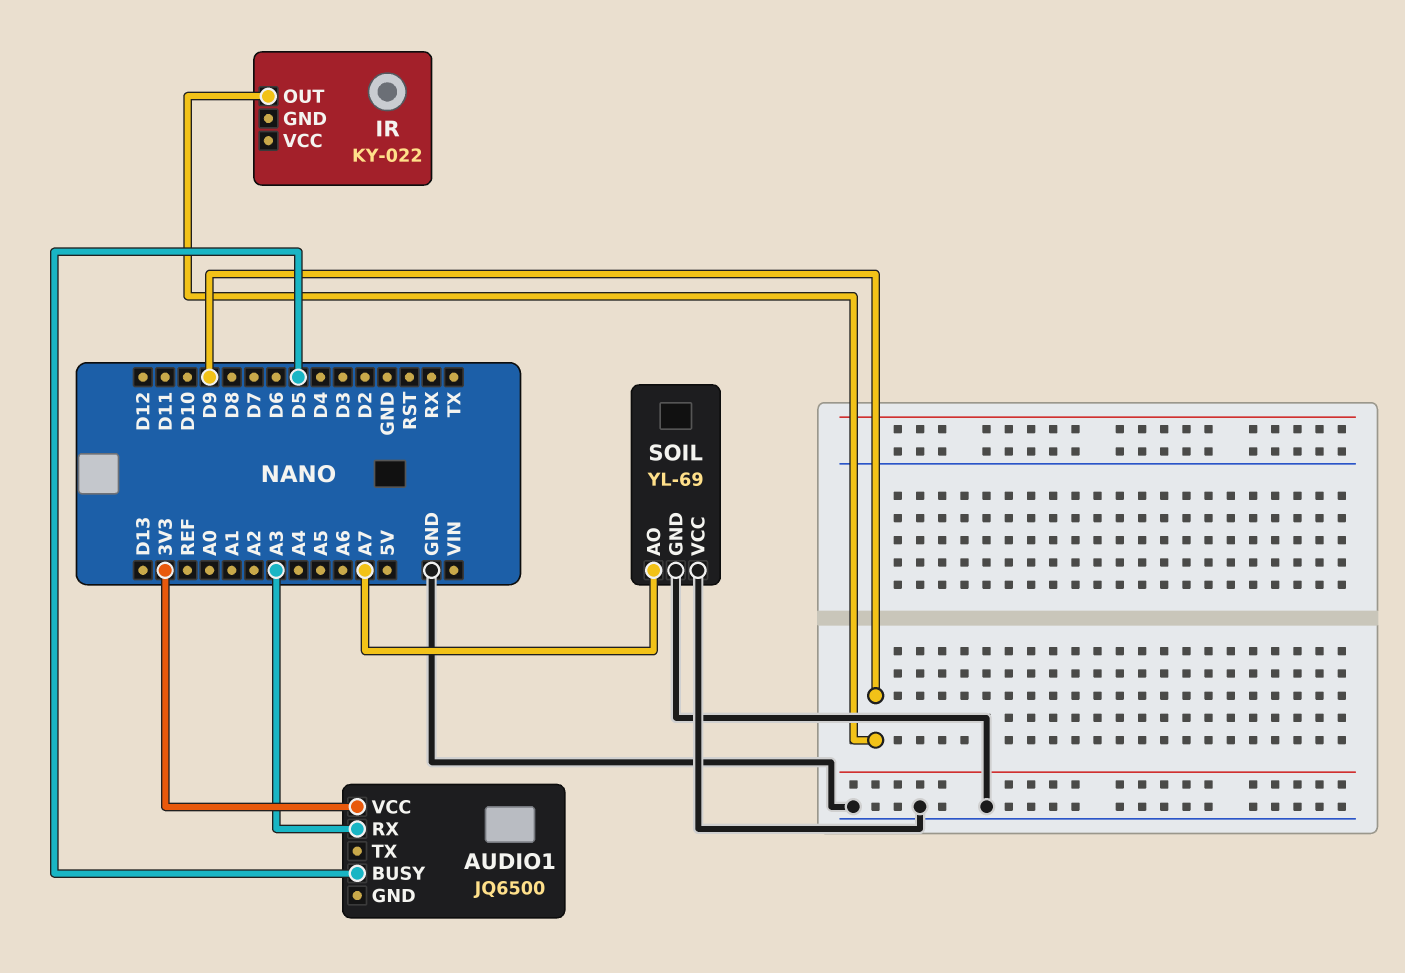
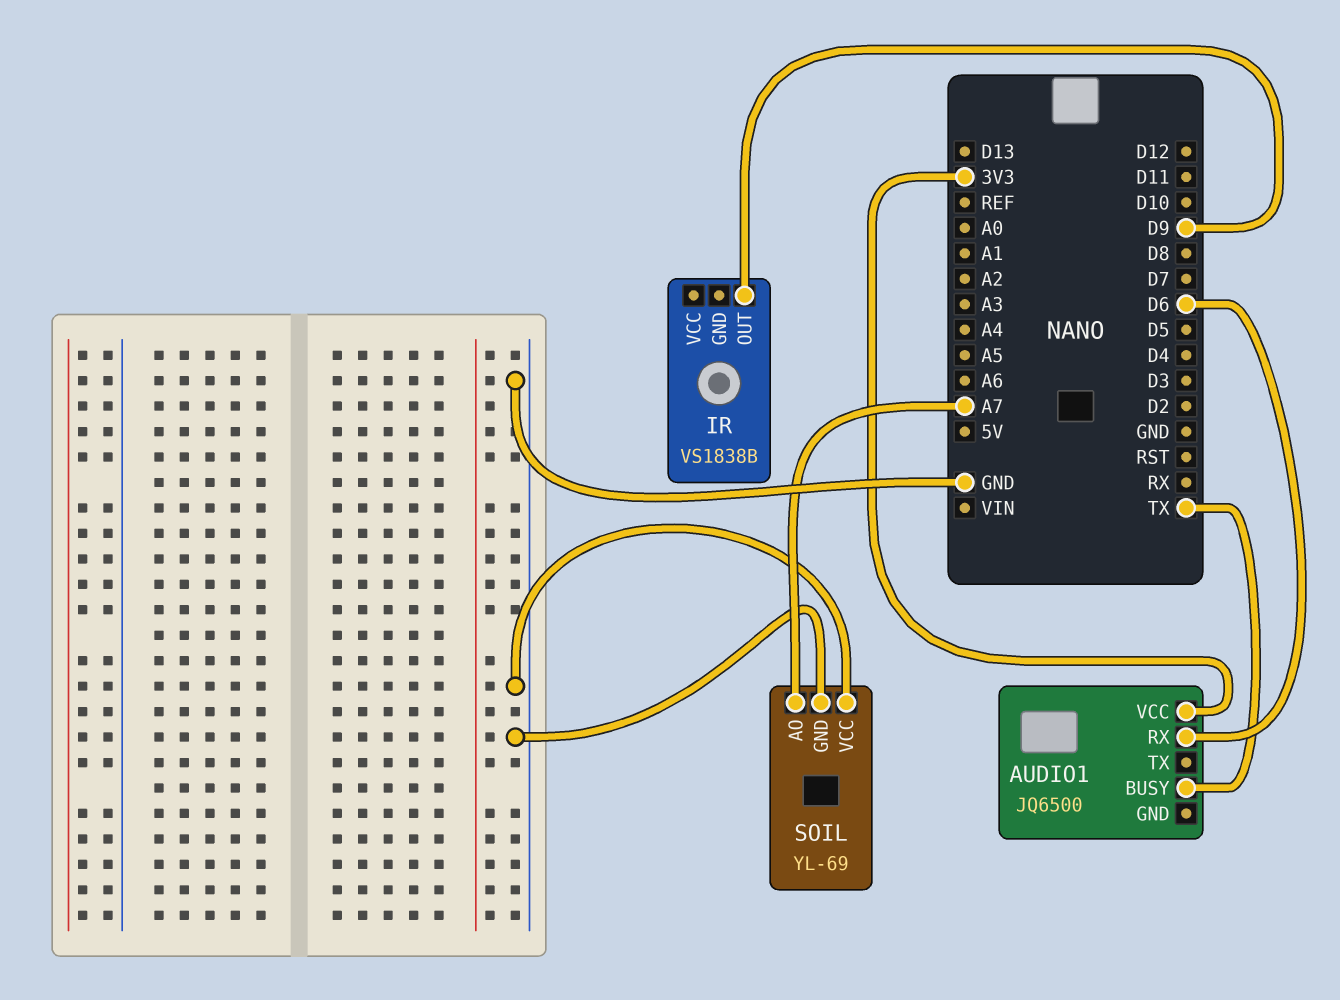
AUDIO1 pin BUSY: D5 -> TX
AUDIO1 pin RX: A3 -> D6
IR: KY-022 -> VS1838B

